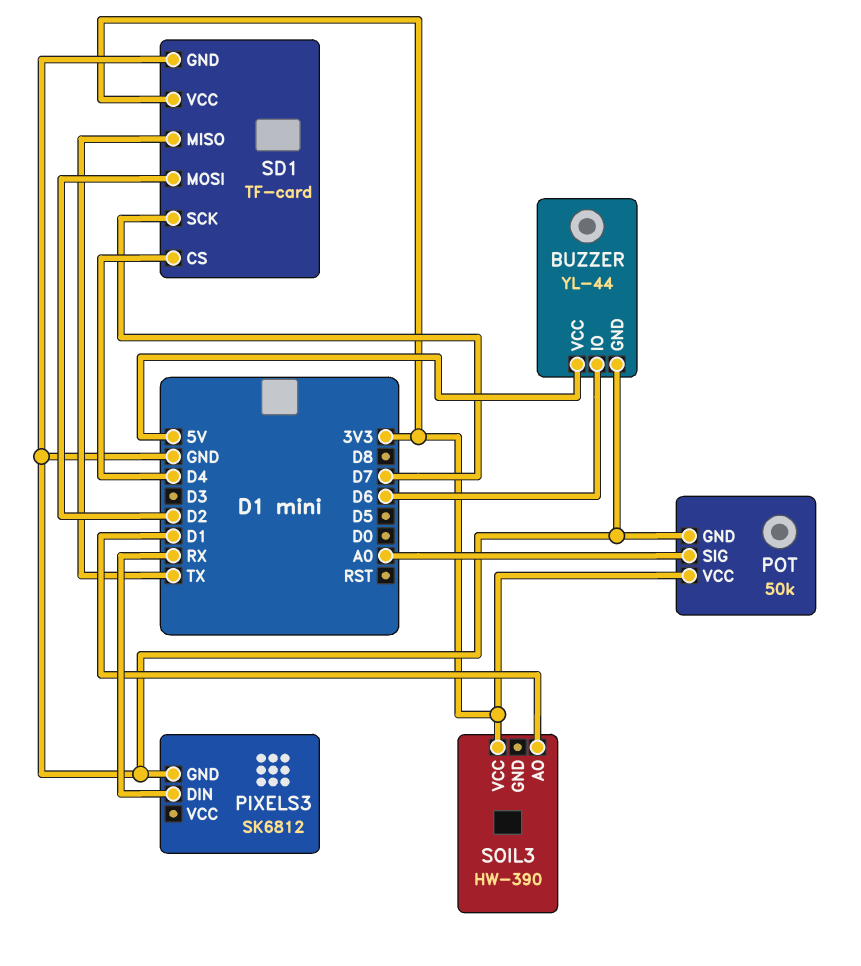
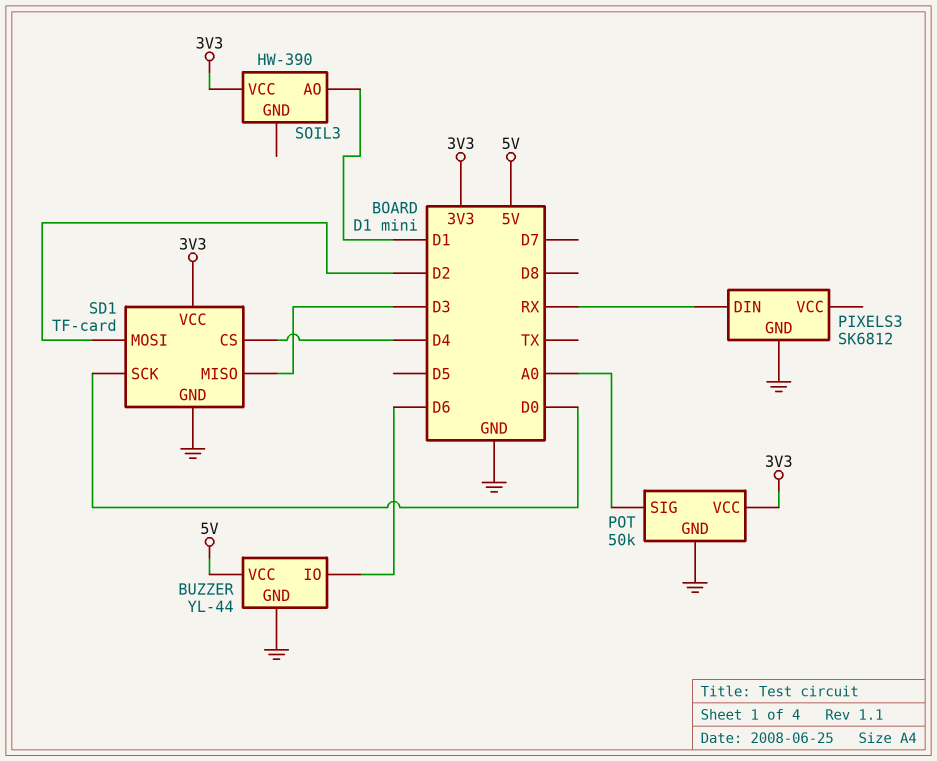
SD1 pin MISO: TX -> D3
SD1 pin SCK: D7 -> D0

